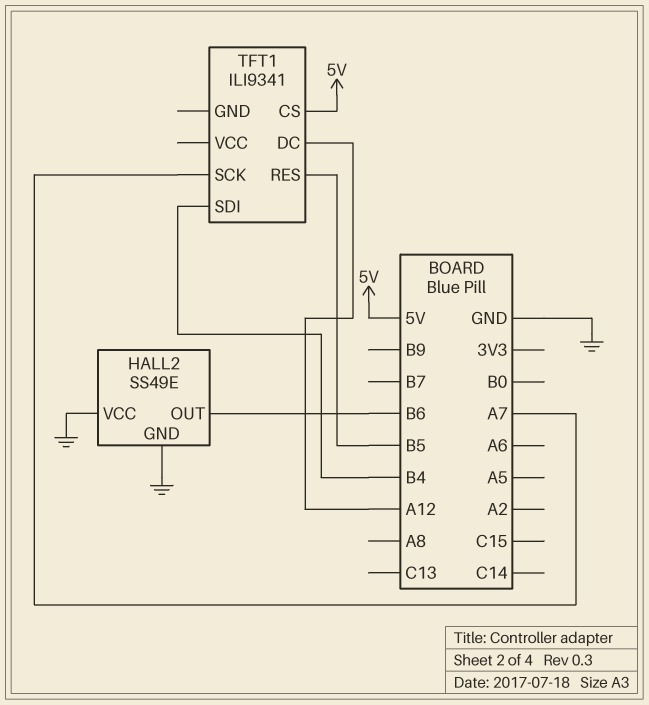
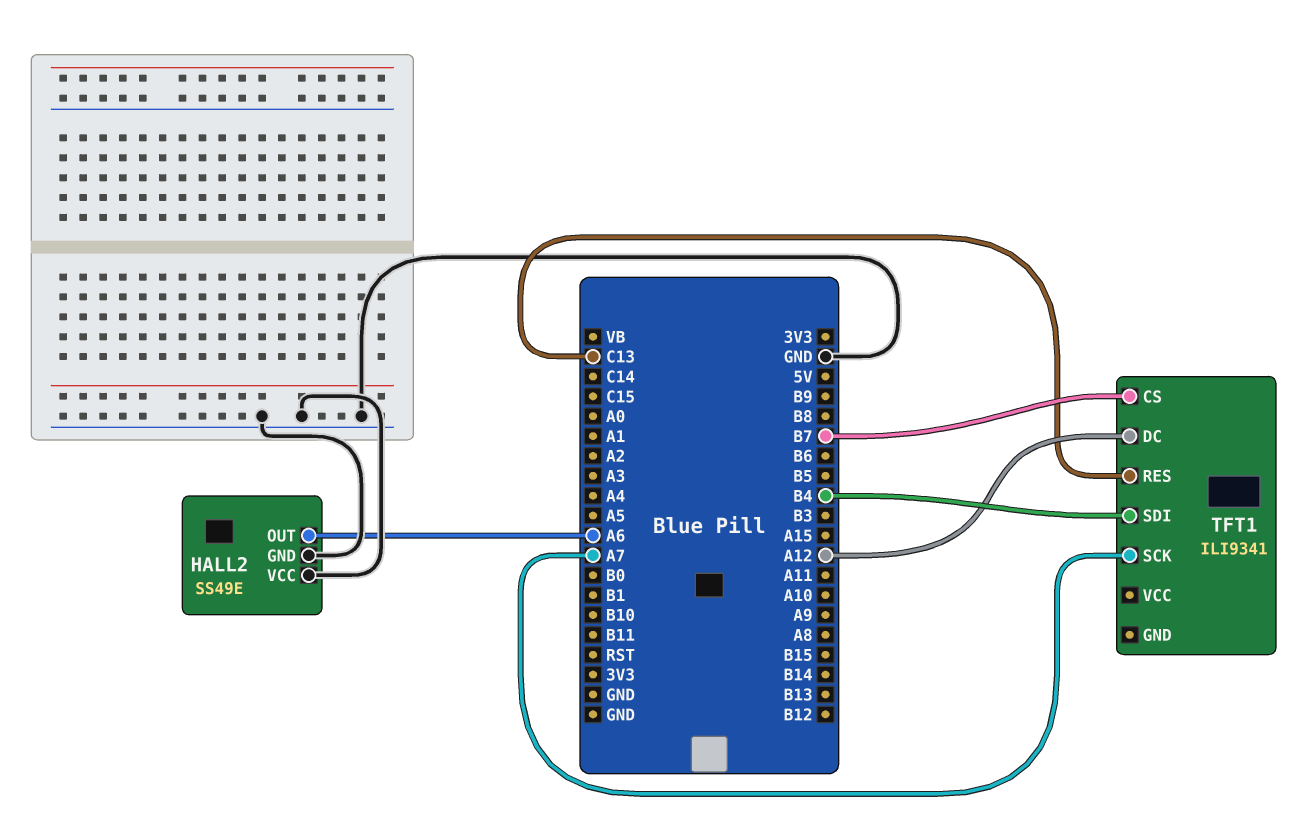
HALL2 pin OUT: B6 -> A6
TFT1 pin CS: 5V -> B7
TFT1 pin RES: B5 -> C13

